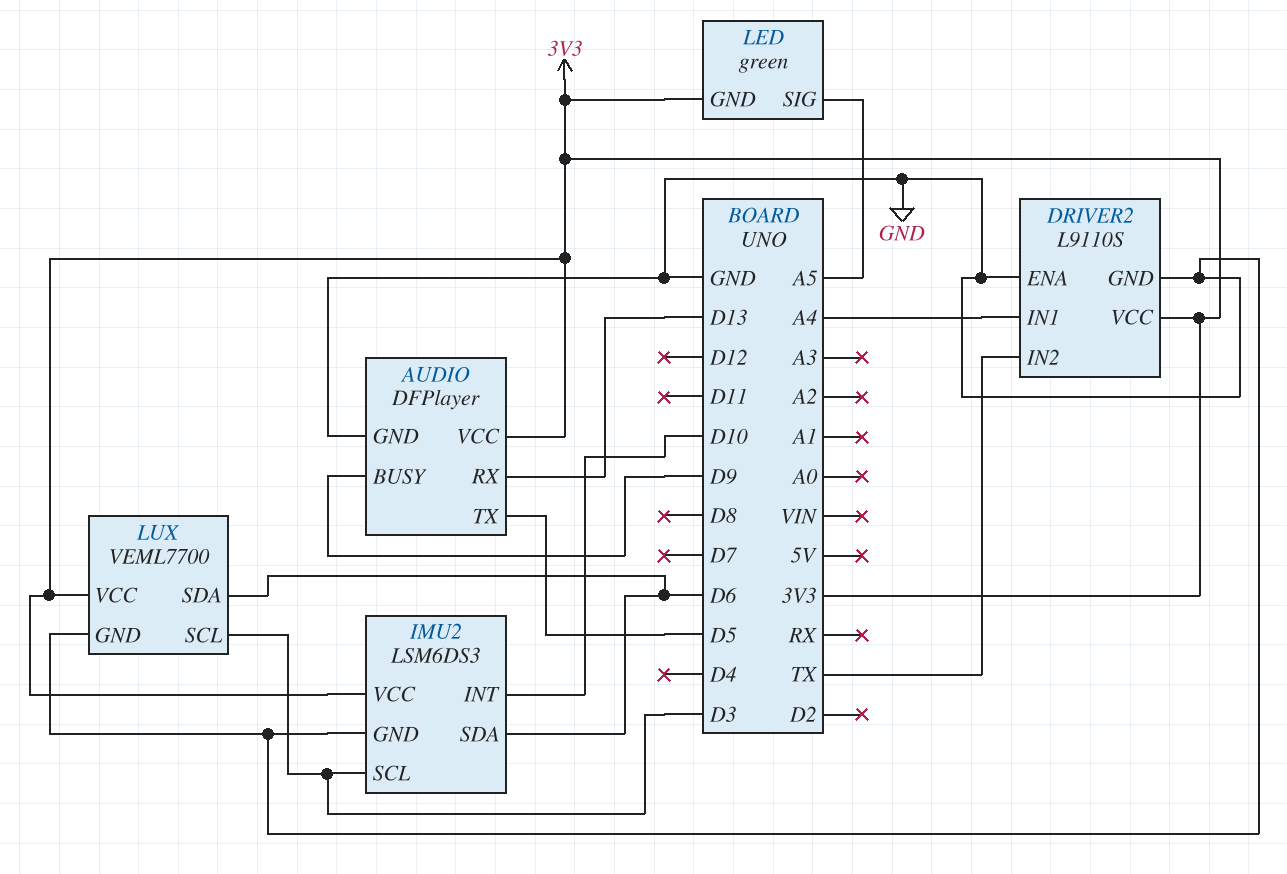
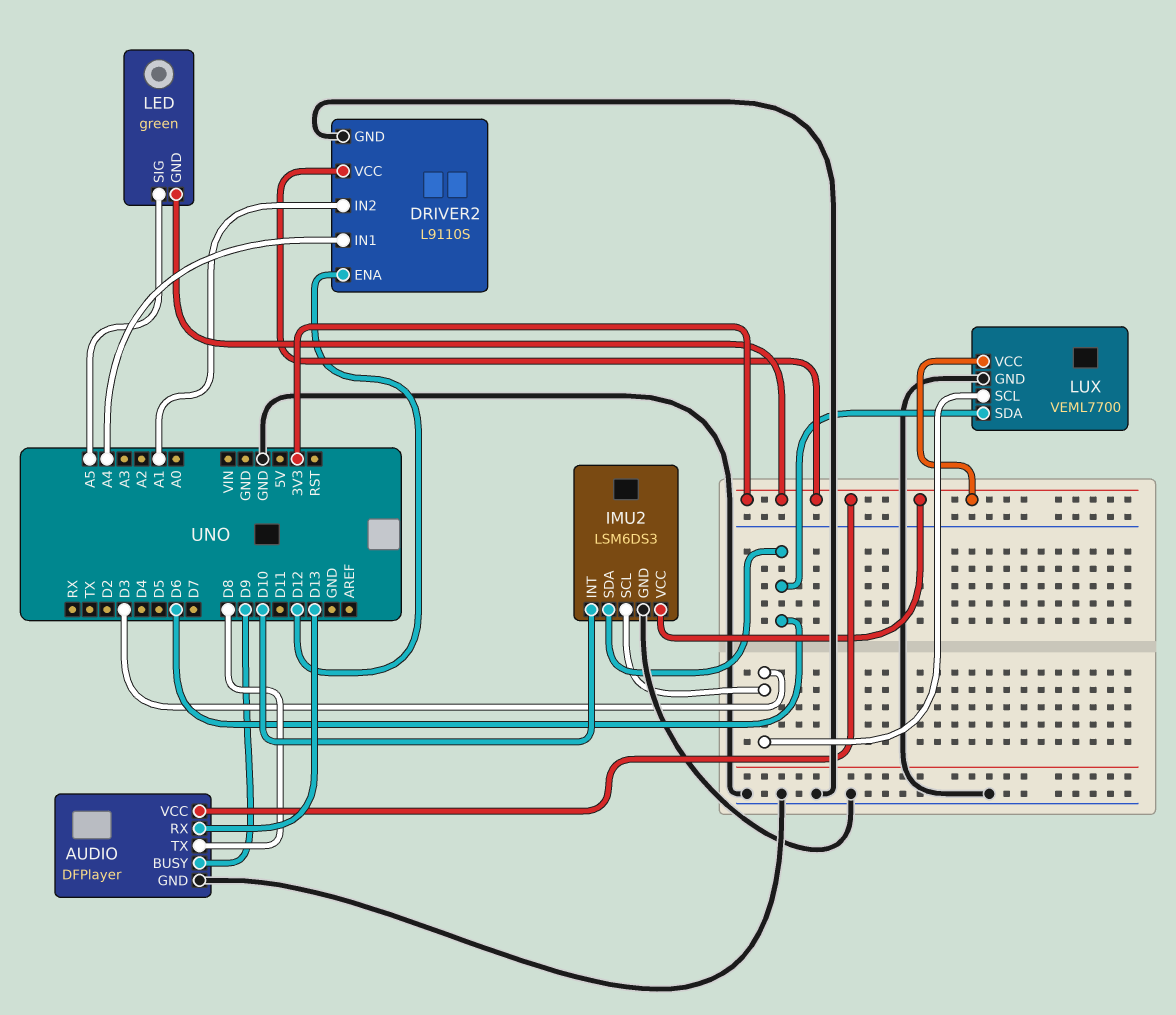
AUDIO pin TX: D5 -> D8
DRIVER2 pin ENA: GND -> D12
DRIVER2 pin IN2: TX -> A1

